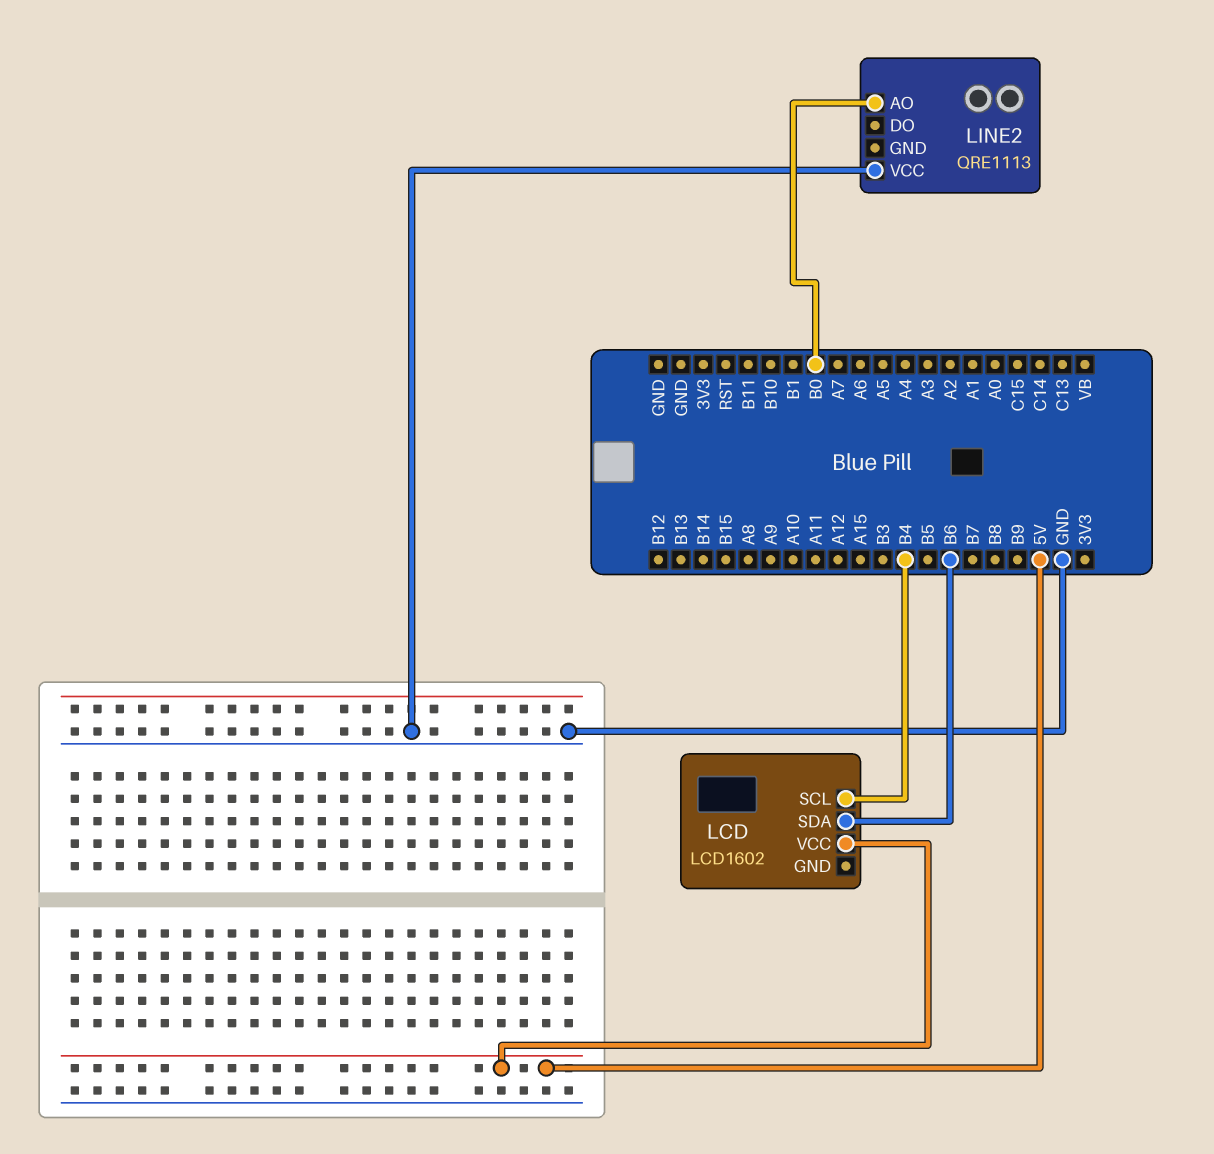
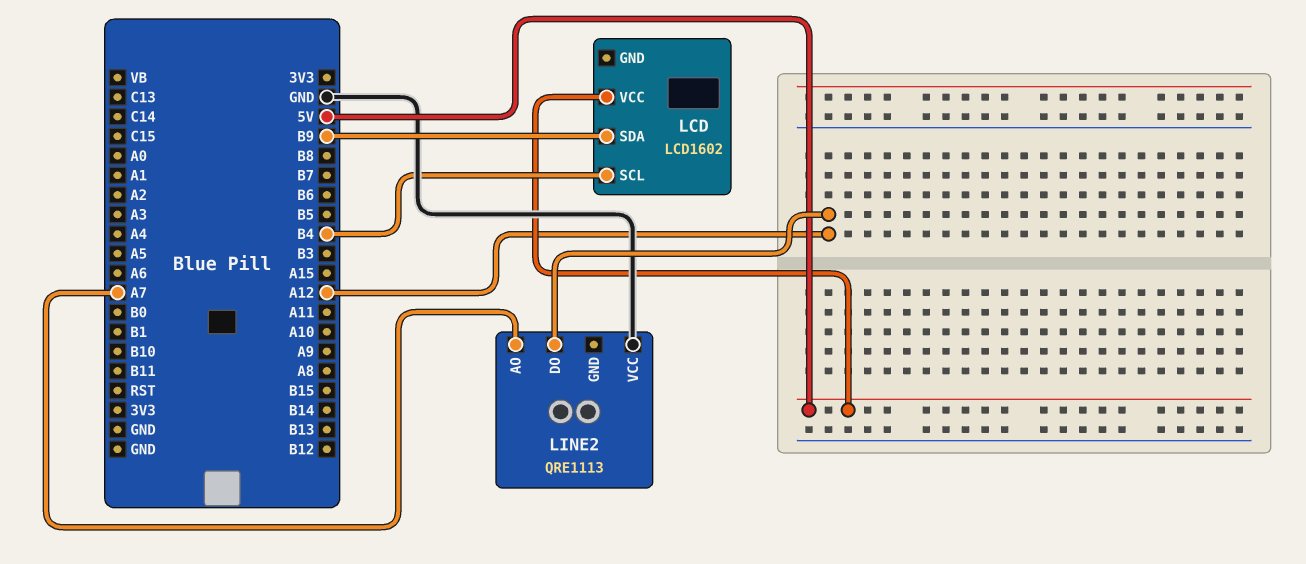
LCD pin SDA: B6 -> B9
LINE2 pin AO: B0 -> A7
LINE2 pin DO: none -> A12

